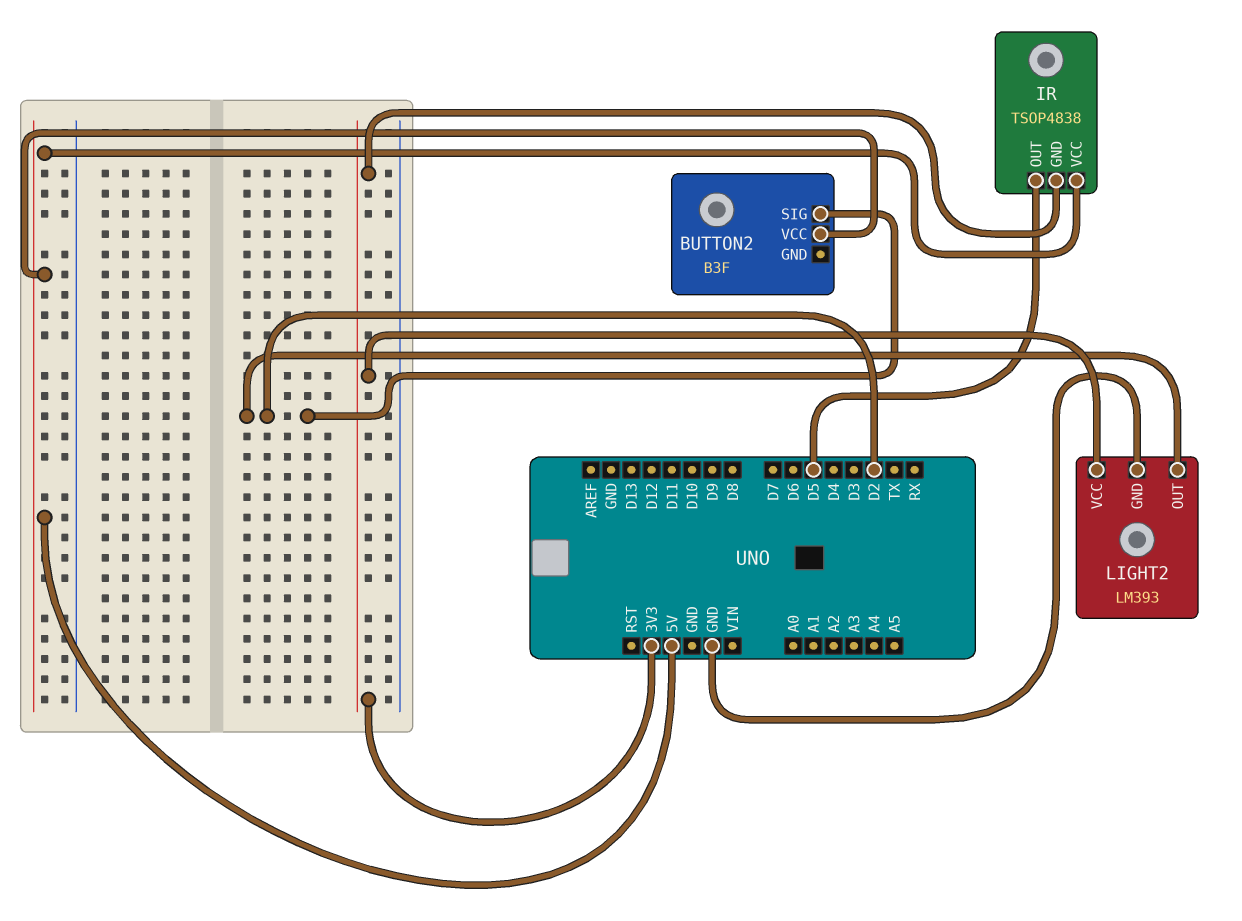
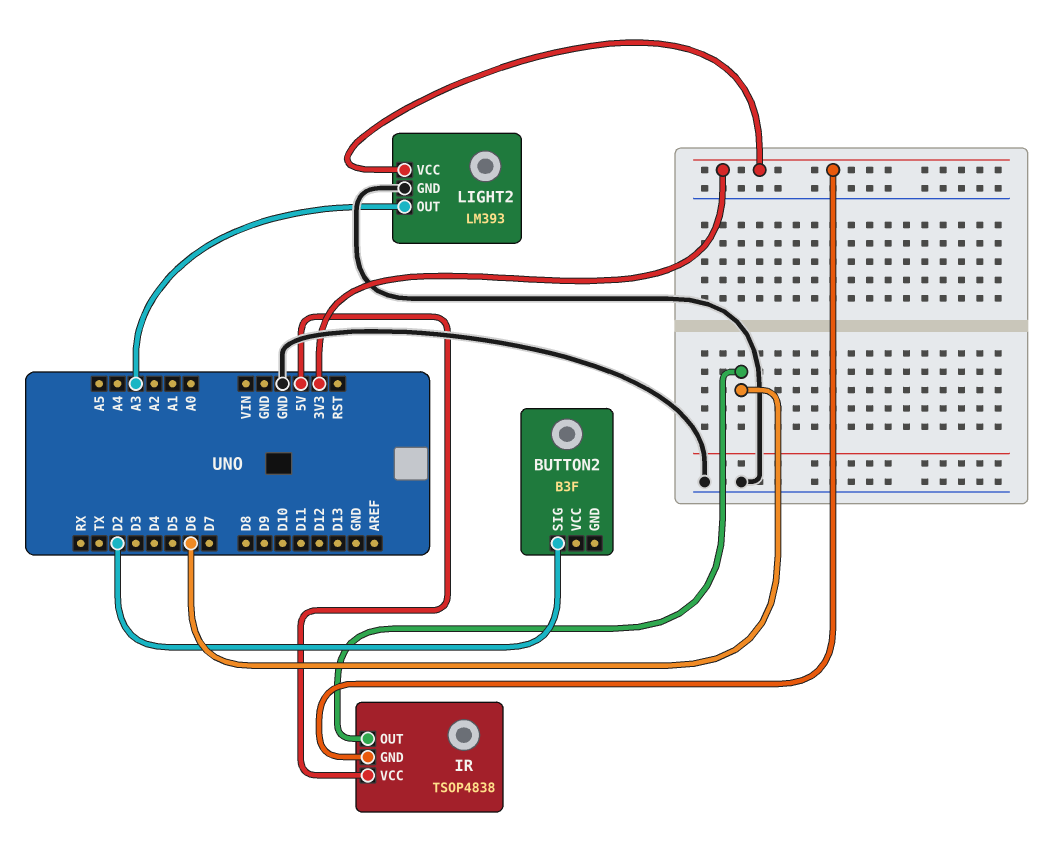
BUTTON2 pin VCC: 5V -> none
IR pin OUT: D5 -> D6
LIGHT2 pin OUT: D2 -> A3

